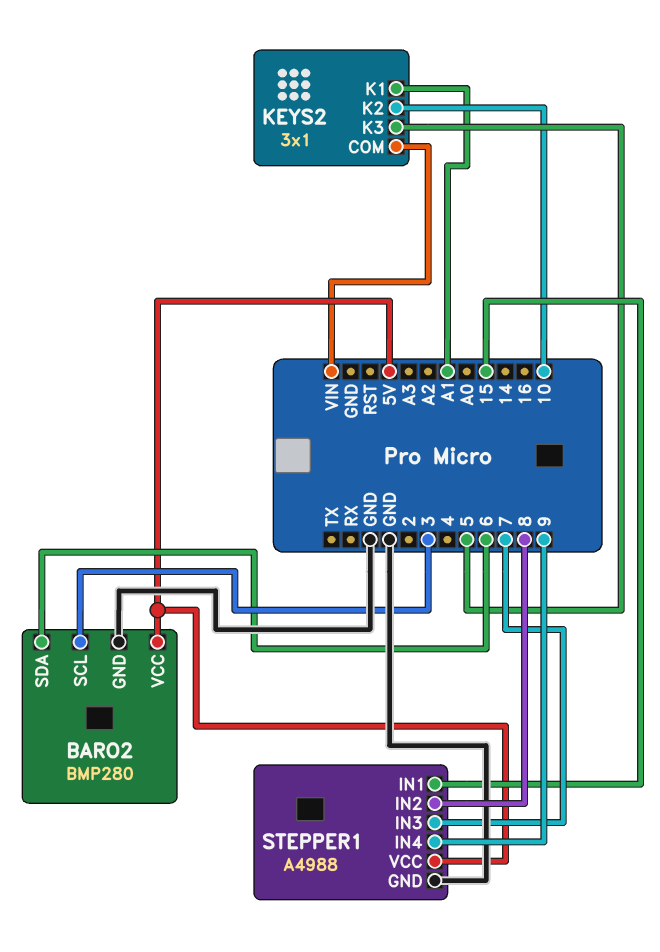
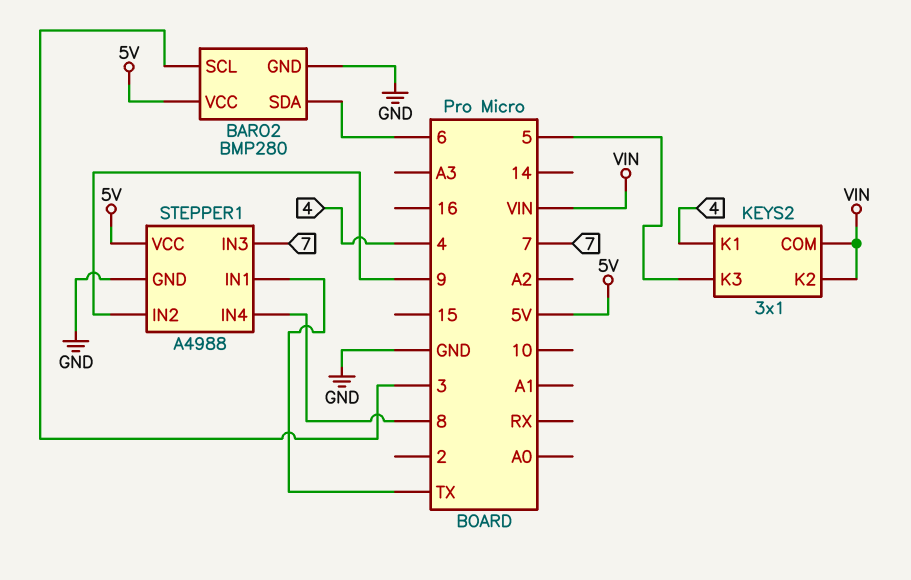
KEYS2 pin K1: A1 -> 4
KEYS2 pin K2: 10 -> VIN
STEPPER1 pin IN1: 15 -> TX
STEPPER1 pin IN2: 8 -> 9
STEPPER1 pin IN4: 9 -> 8

